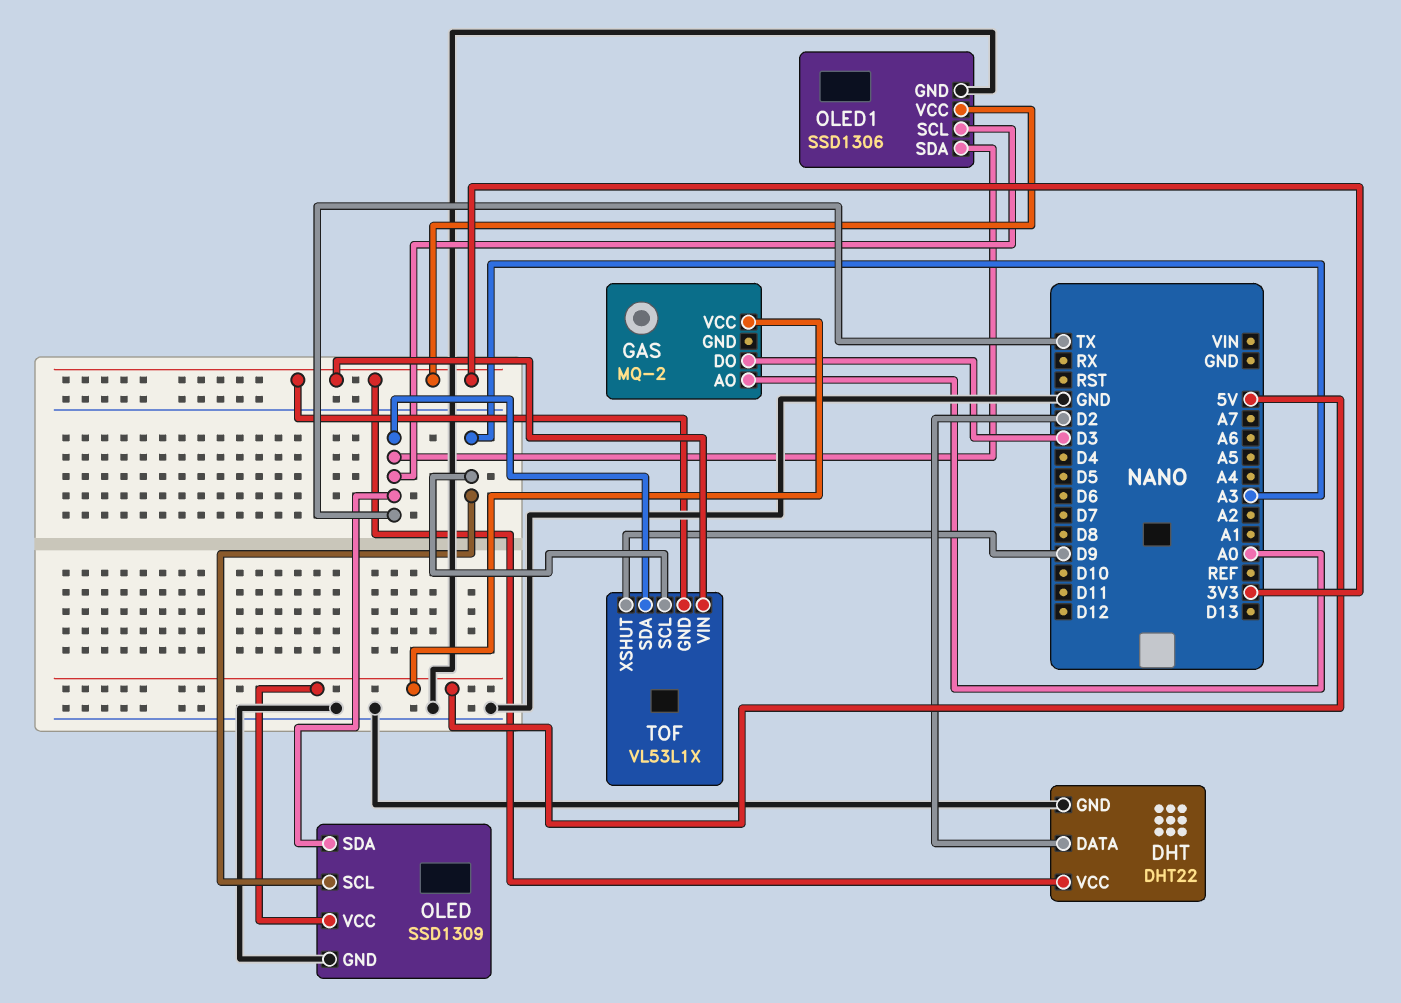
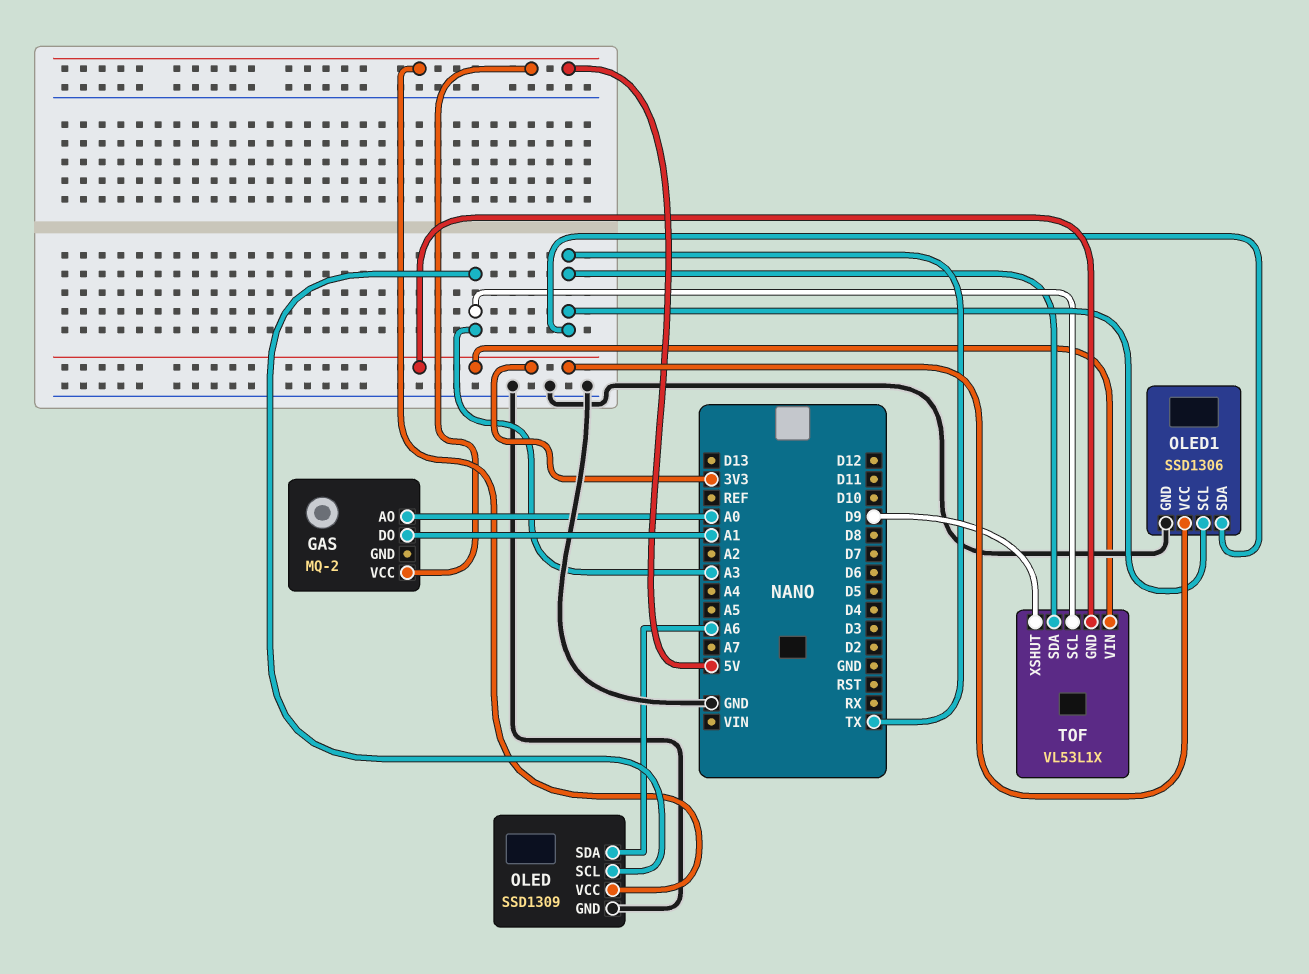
DHT: DHT22 -> none
DHT pin DATA: D2 -> none
DHT pin GND: GND -> none
DHT pin VCC: 3V3 -> none
GAS pin DO: D3 -> A1
OLED pin SDA: TX -> A6

